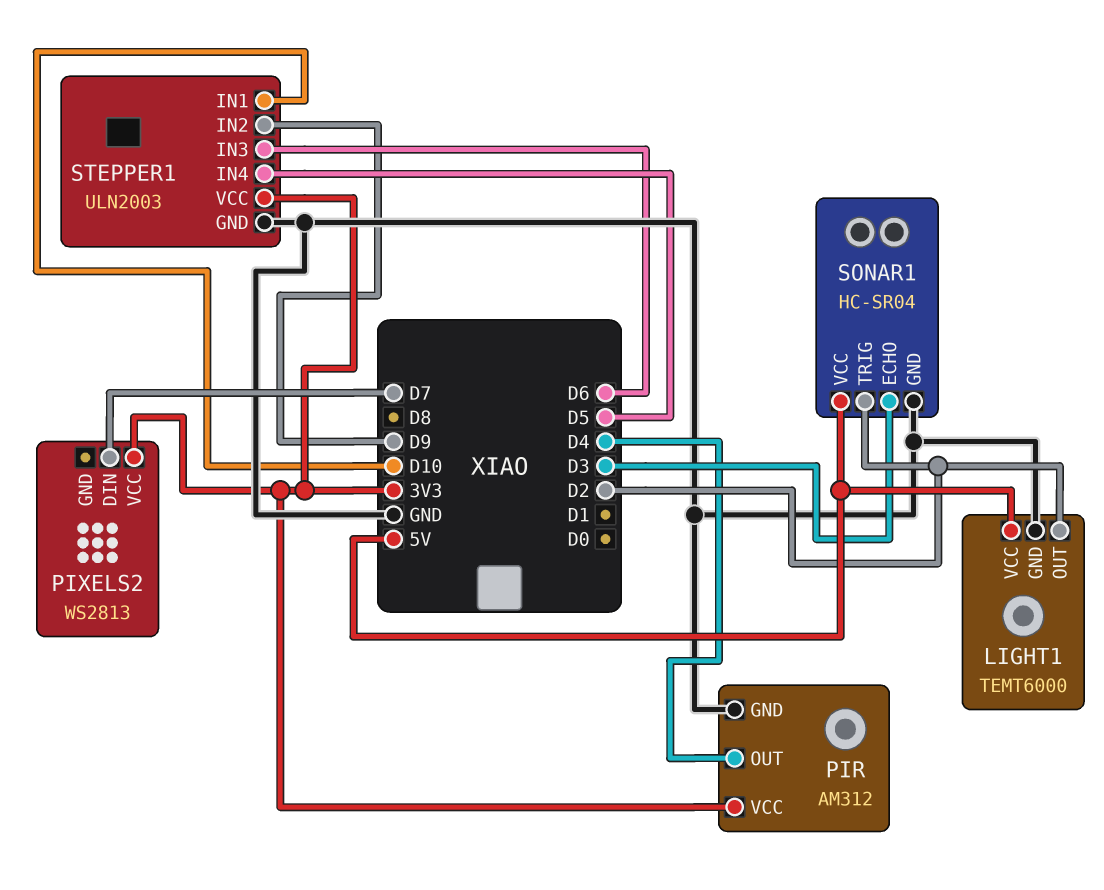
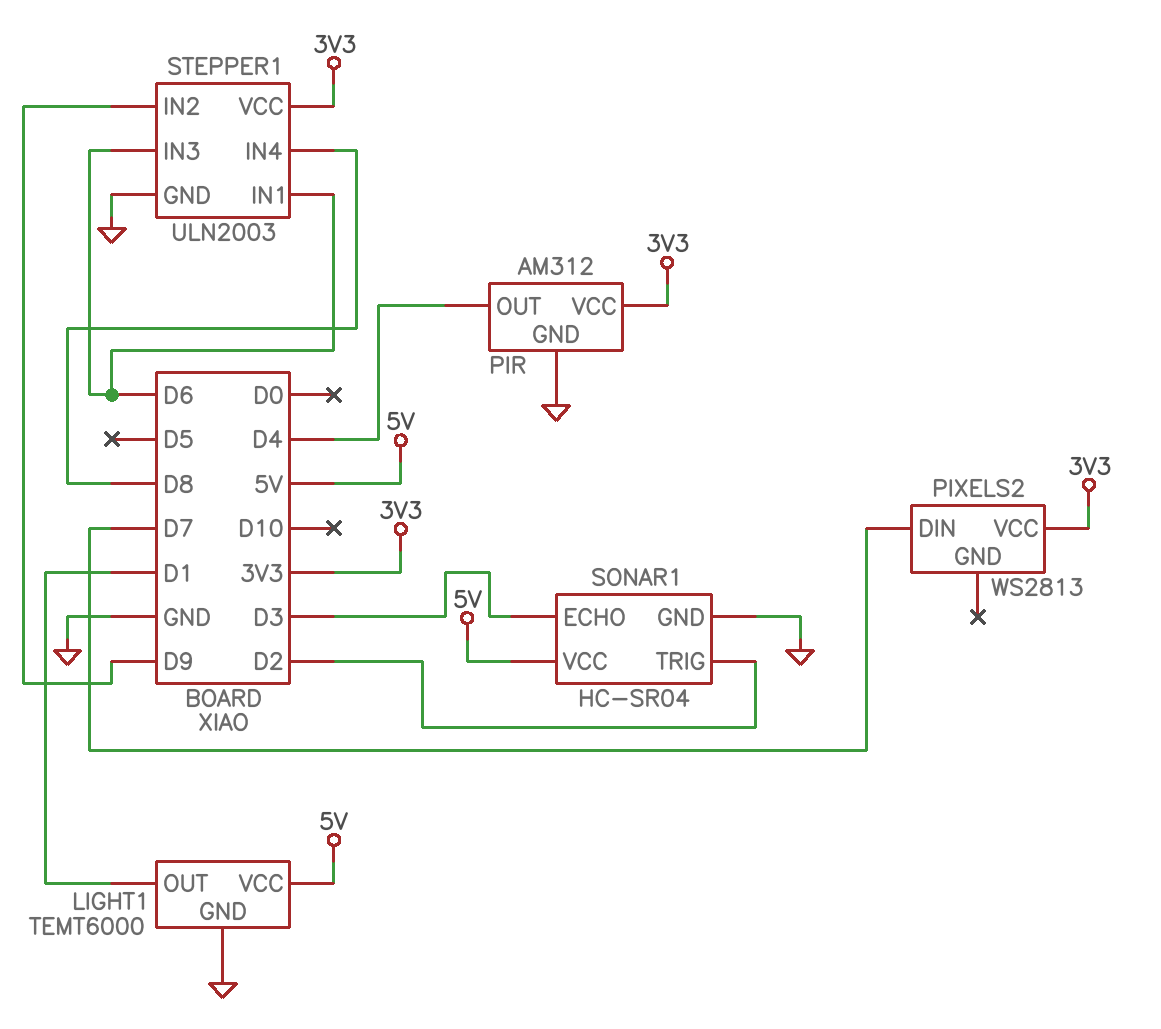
LIGHT1 pin OUT: D2 -> D1
STEPPER1 pin IN1: D10 -> D6
STEPPER1 pin IN4: D5 -> D8

